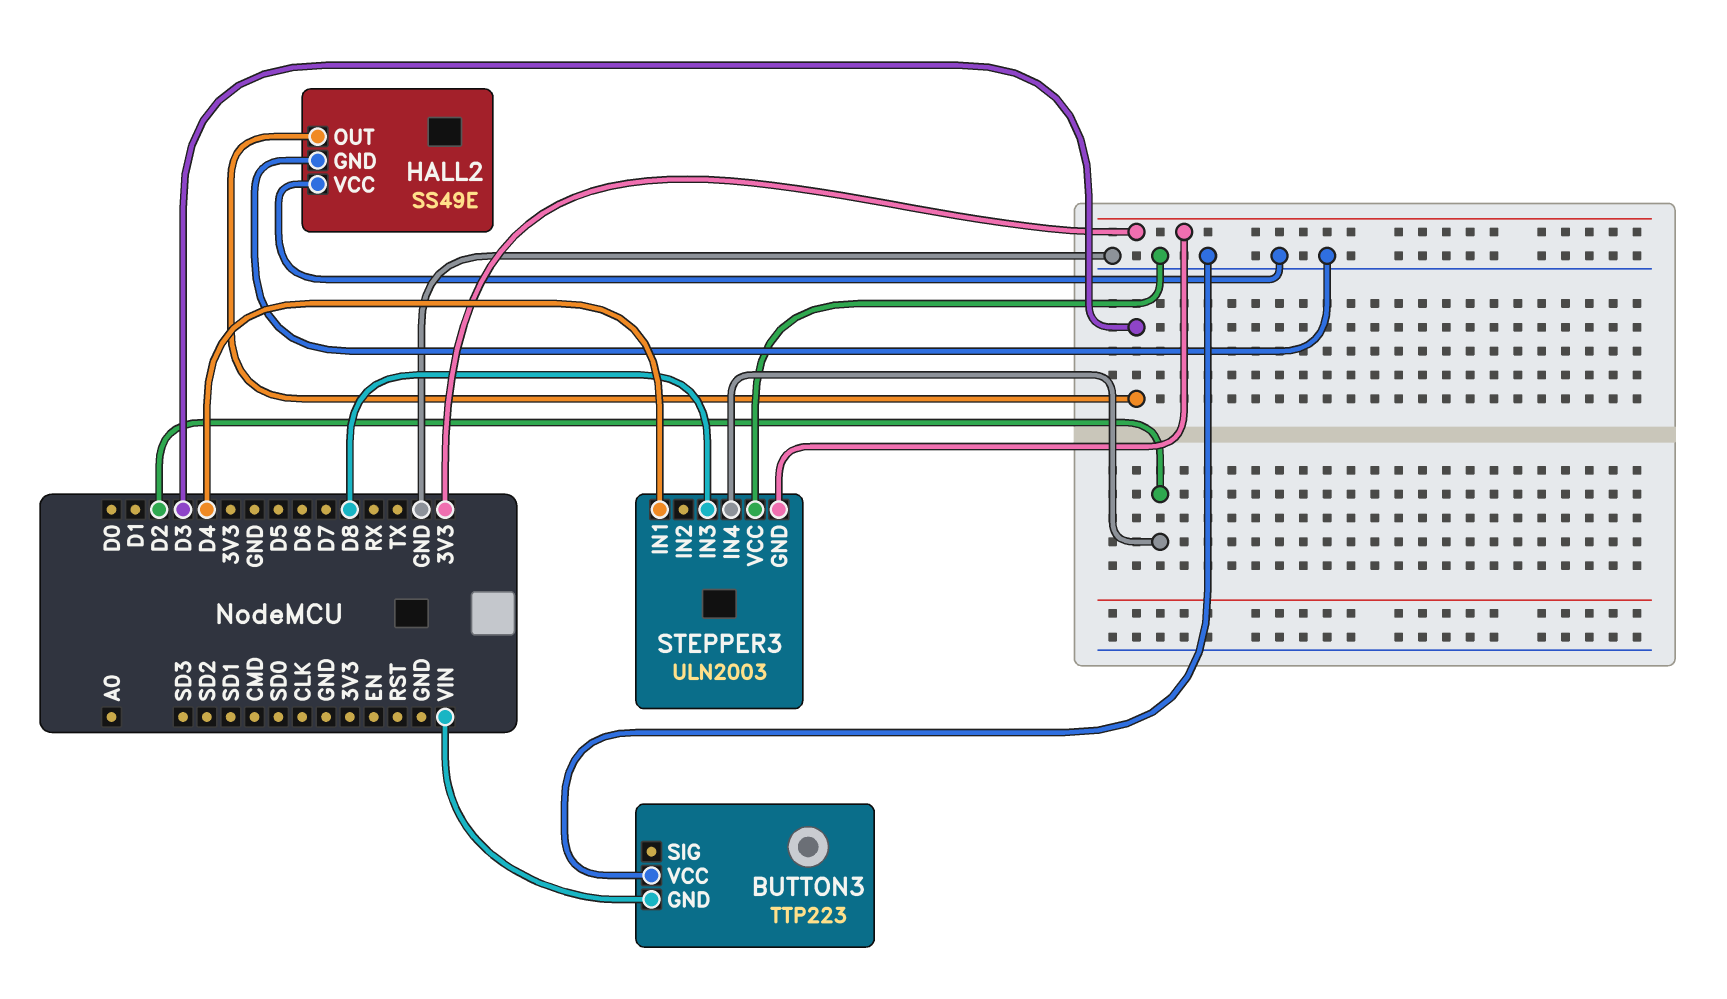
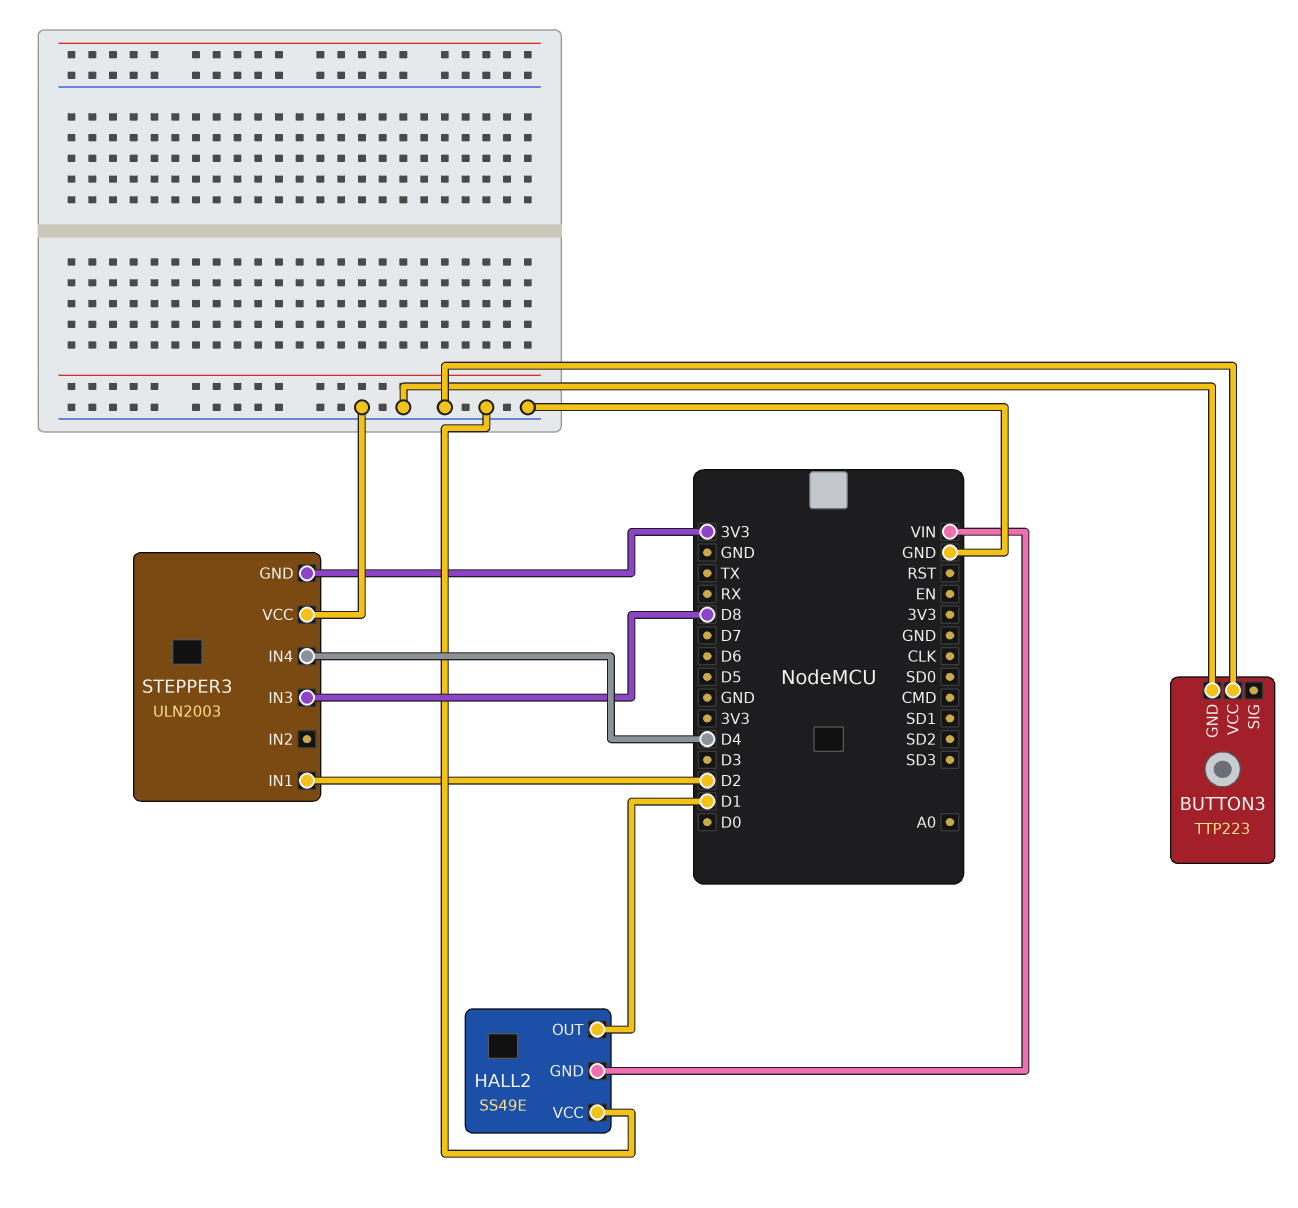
BUTTON3 pin GND: VIN -> GND
HALL2 pin GND: GND -> VIN
HALL2 pin OUT: D3 -> D1
STEPPER3 pin IN1: D4 -> D2
STEPPER3 pin IN4: D2 -> D4

